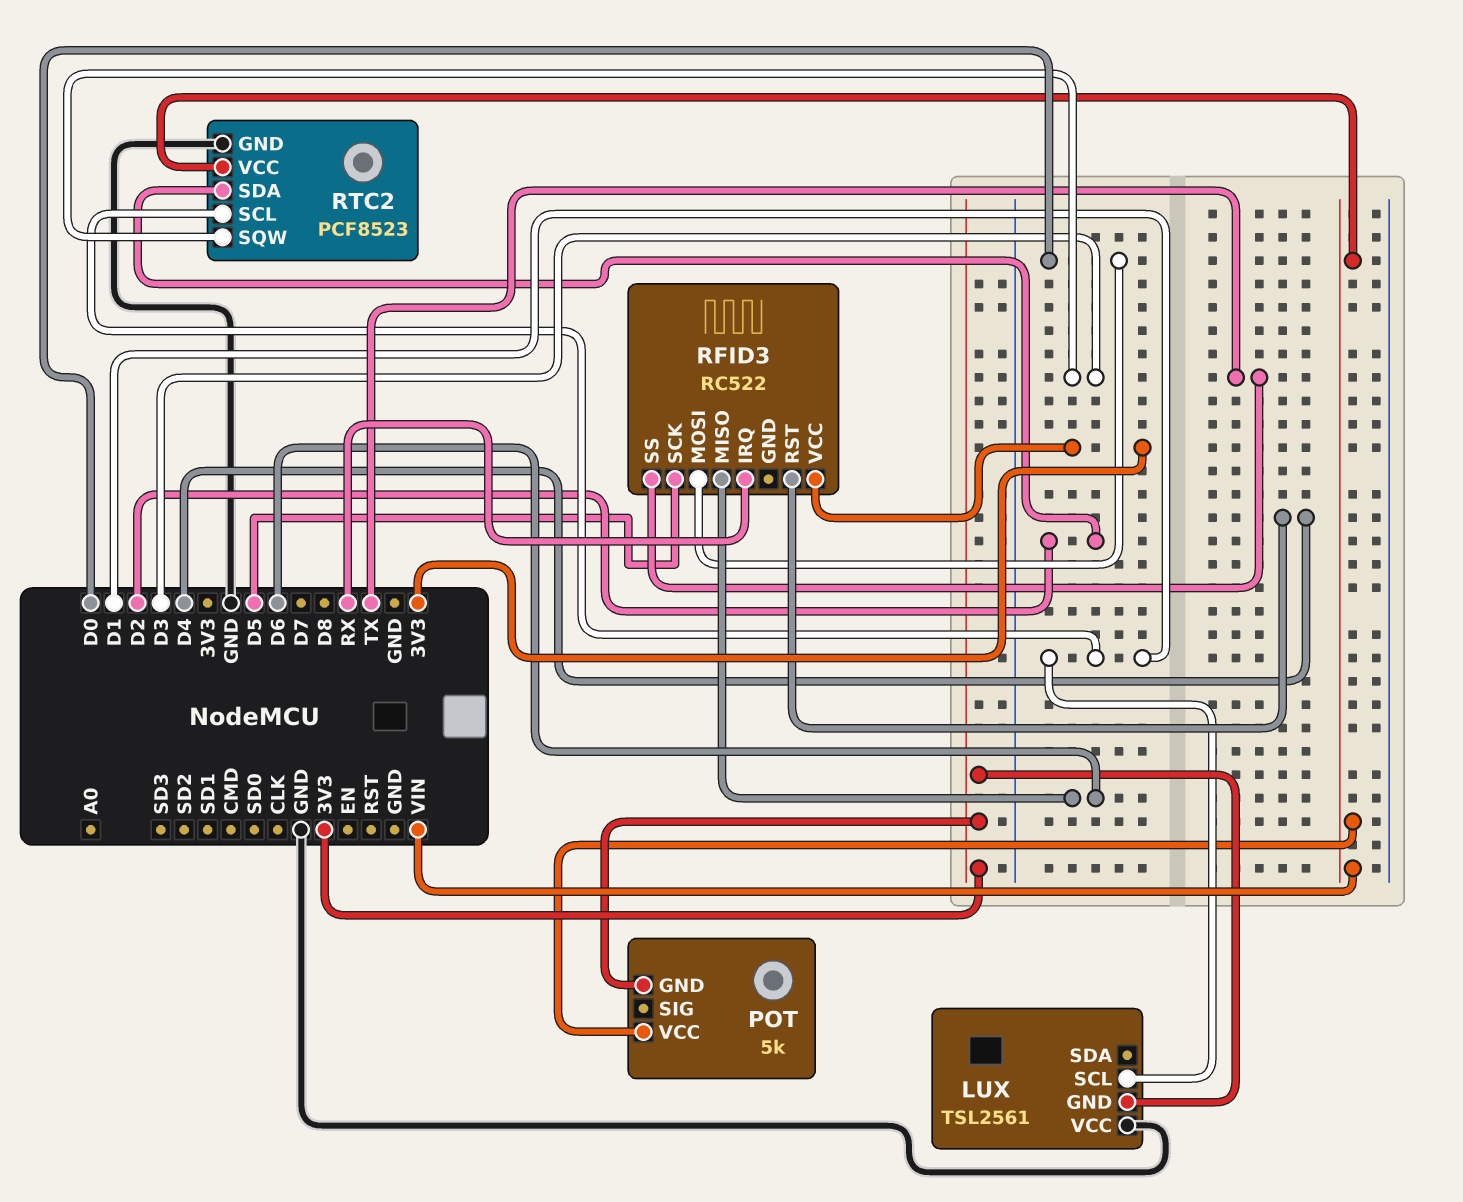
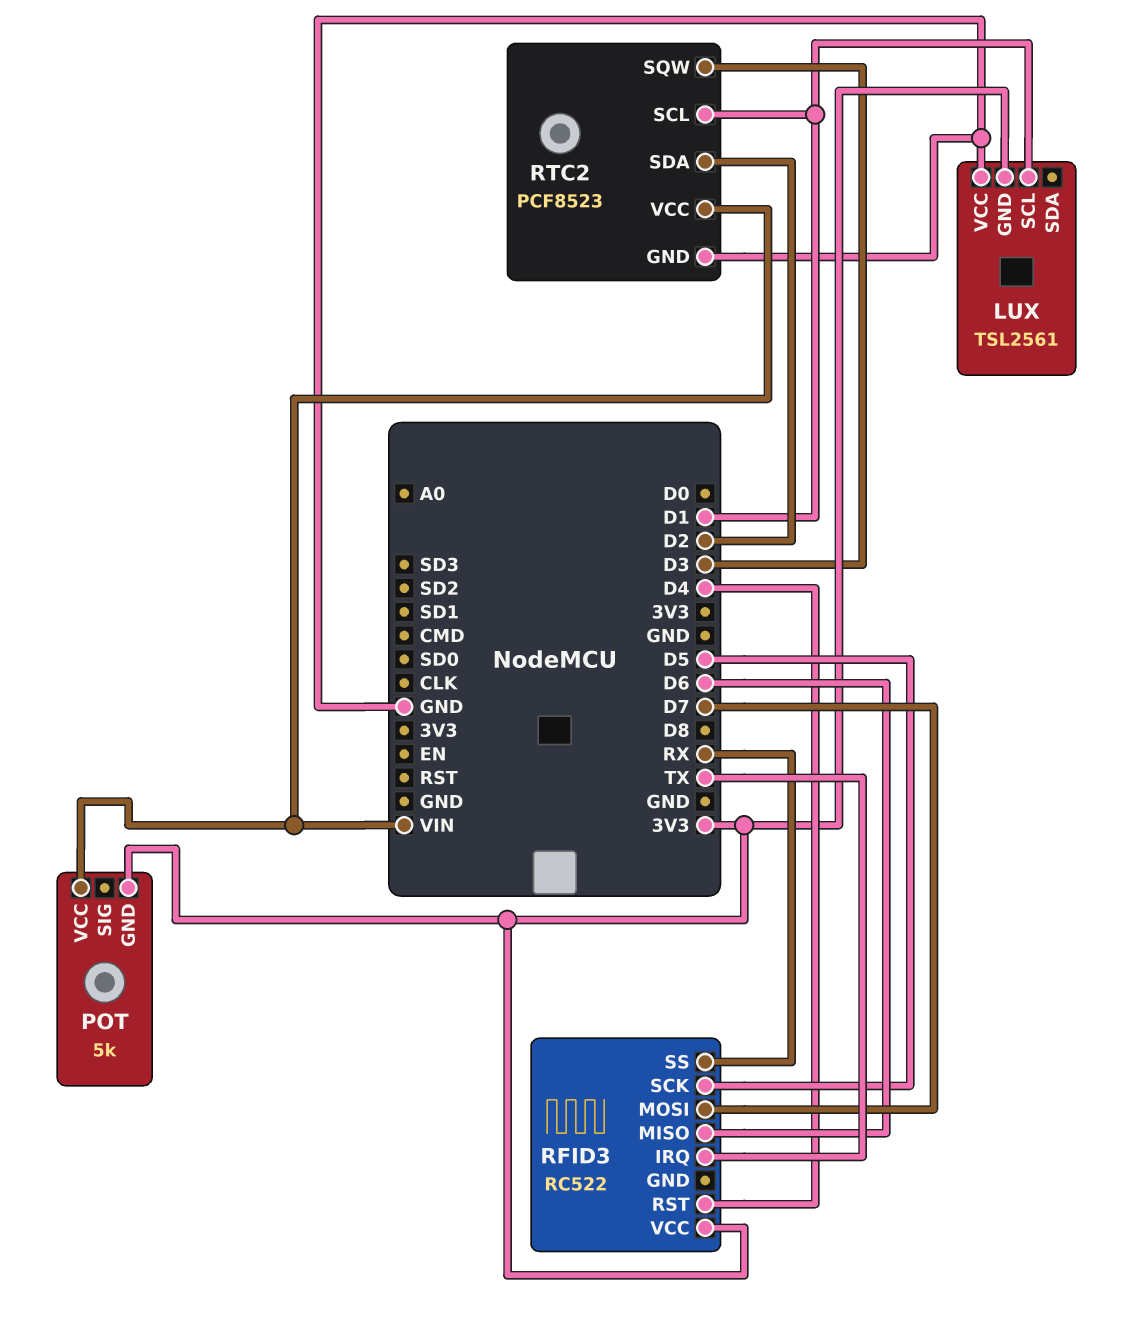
RFID3 pin IRQ: RX -> TX
RFID3 pin MOSI: D0 -> D7
RFID3 pin SS: TX -> RX

